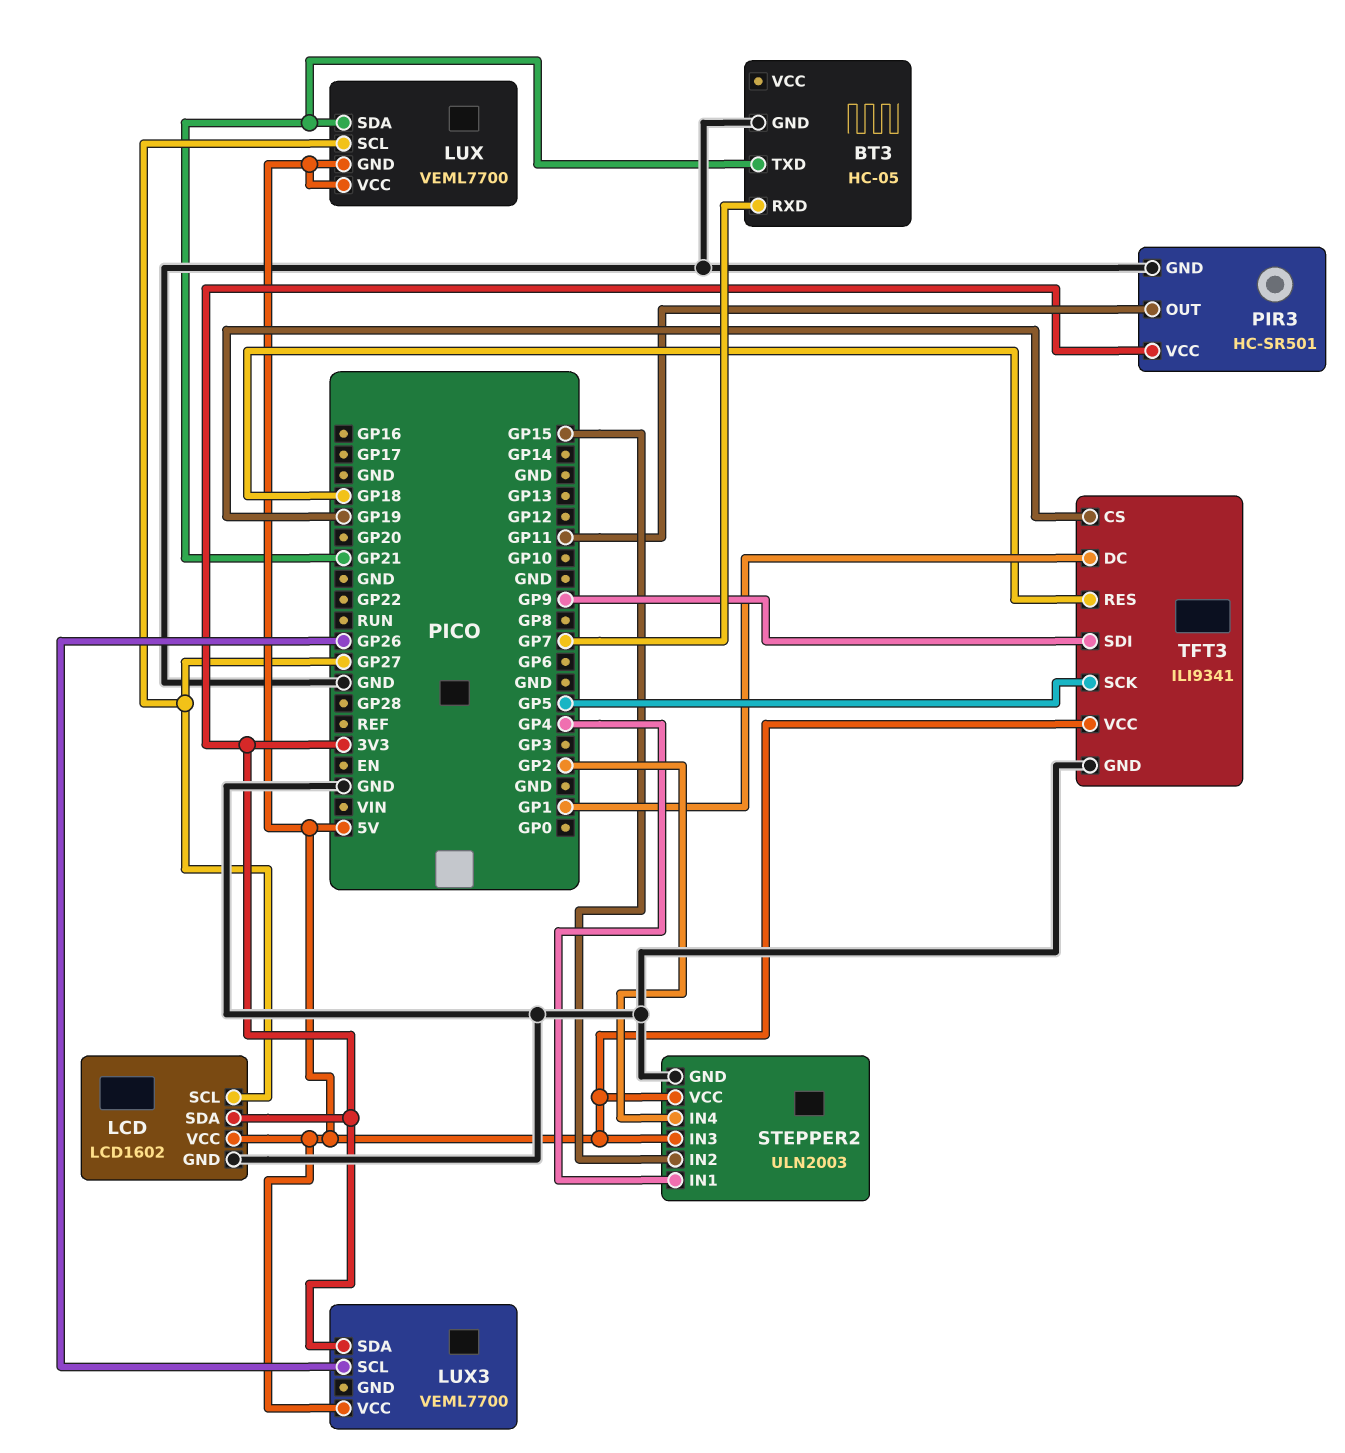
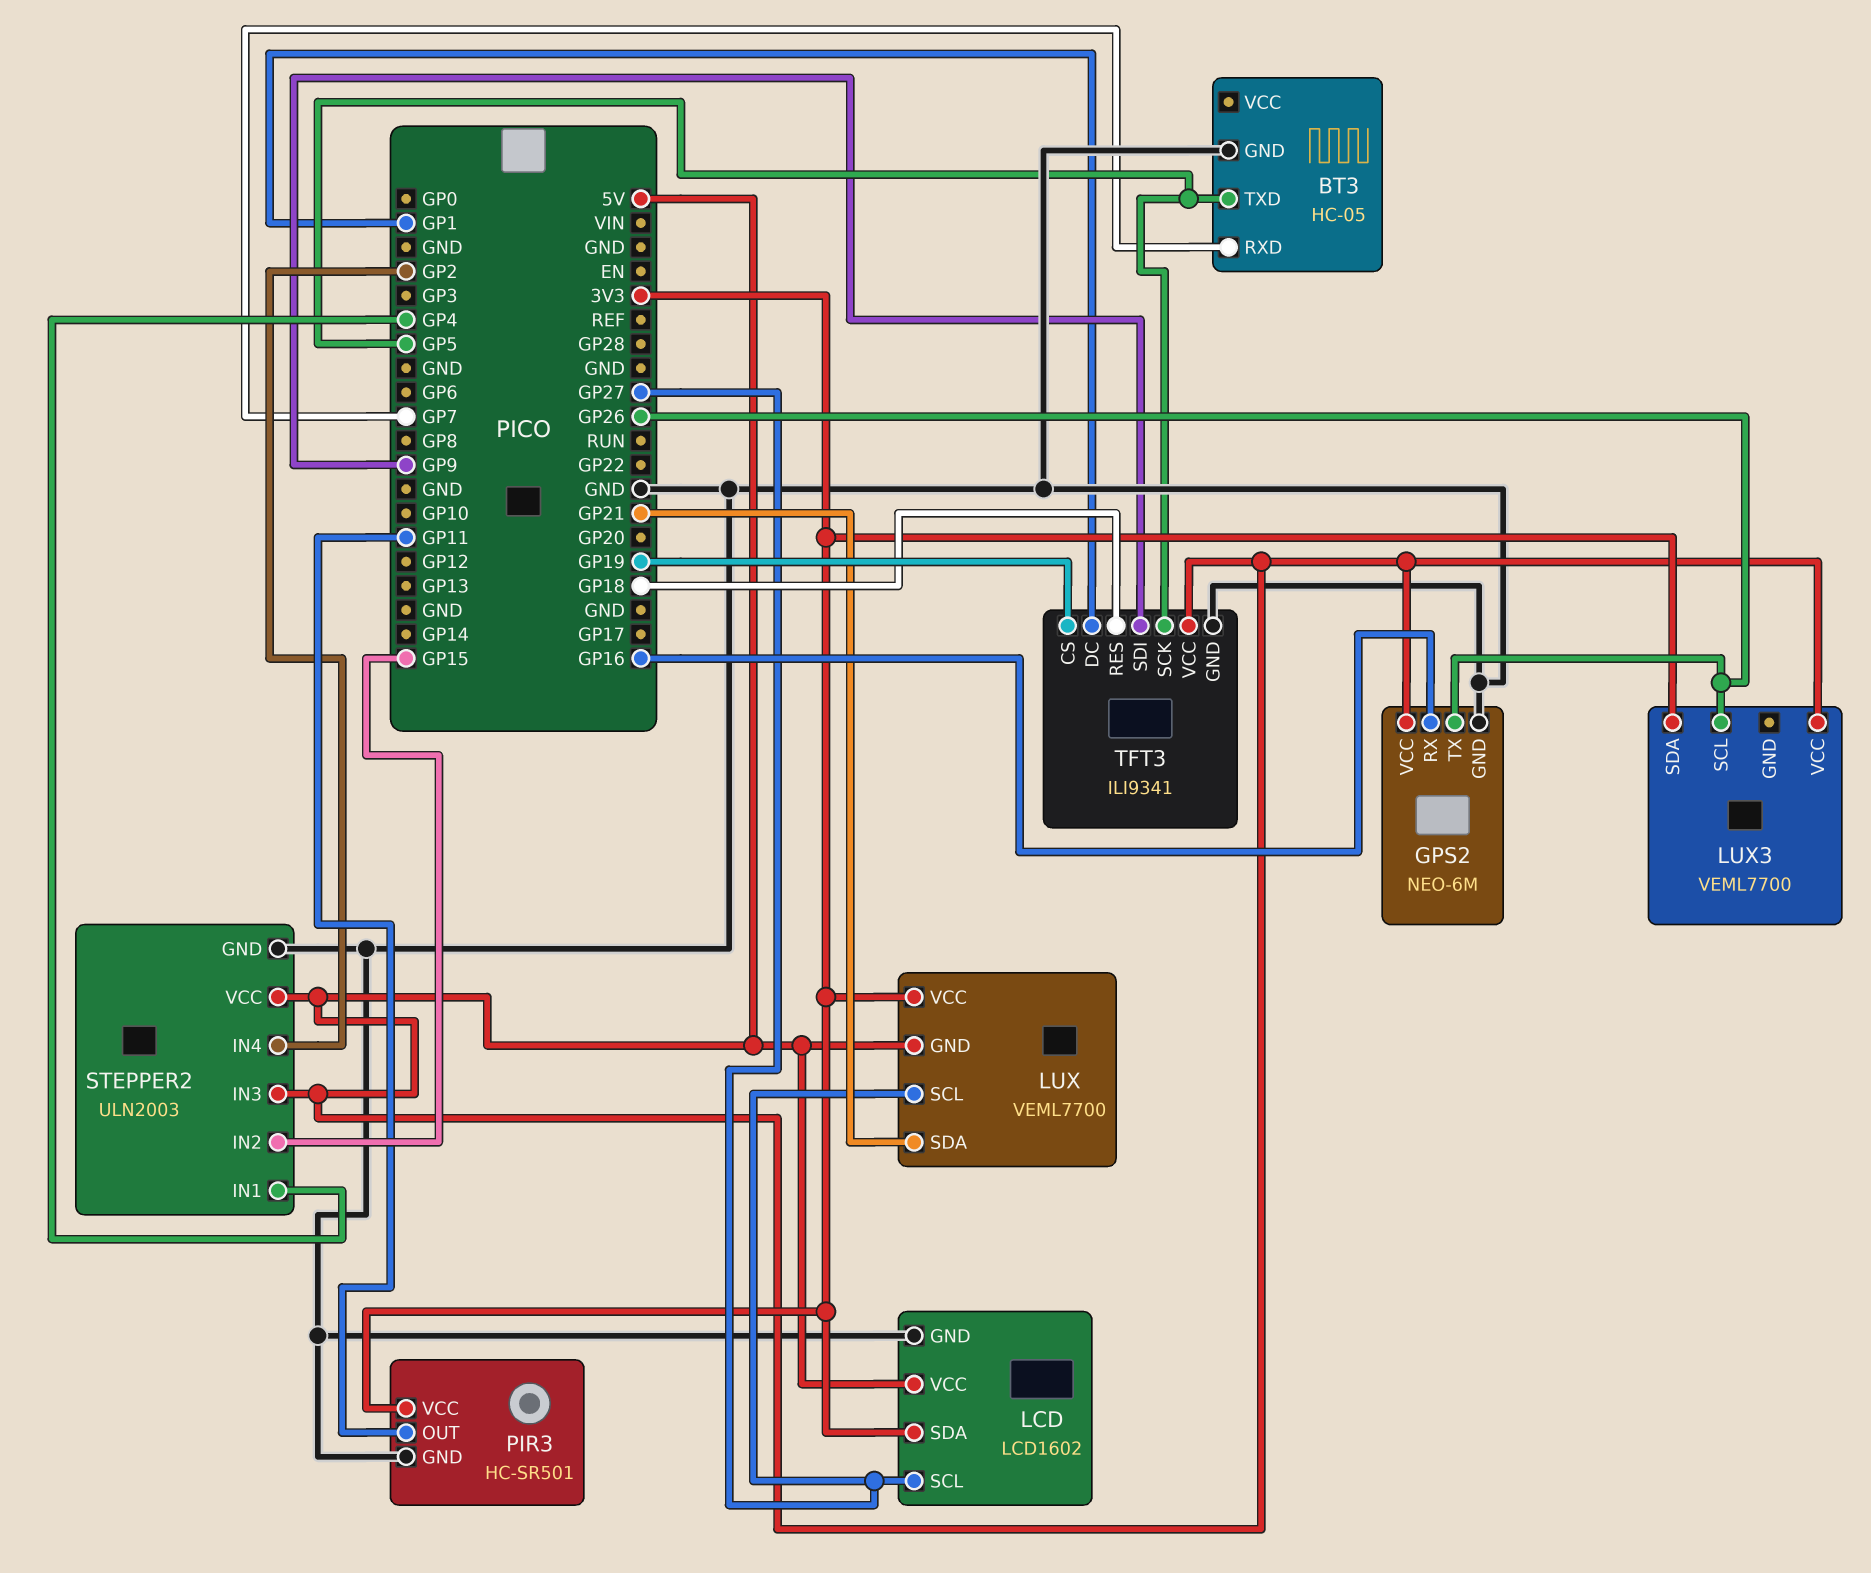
BT3 pin TXD: GP21 -> GP5
GPS2: none -> NEO-6M
GPS2 pin GND: none -> GND
GPS2 pin RX: none -> GP16
GPS2 pin TX: none -> GP26
GPS2 pin VCC: none -> 5V
LUX pin VCC: 5V -> 3V3

